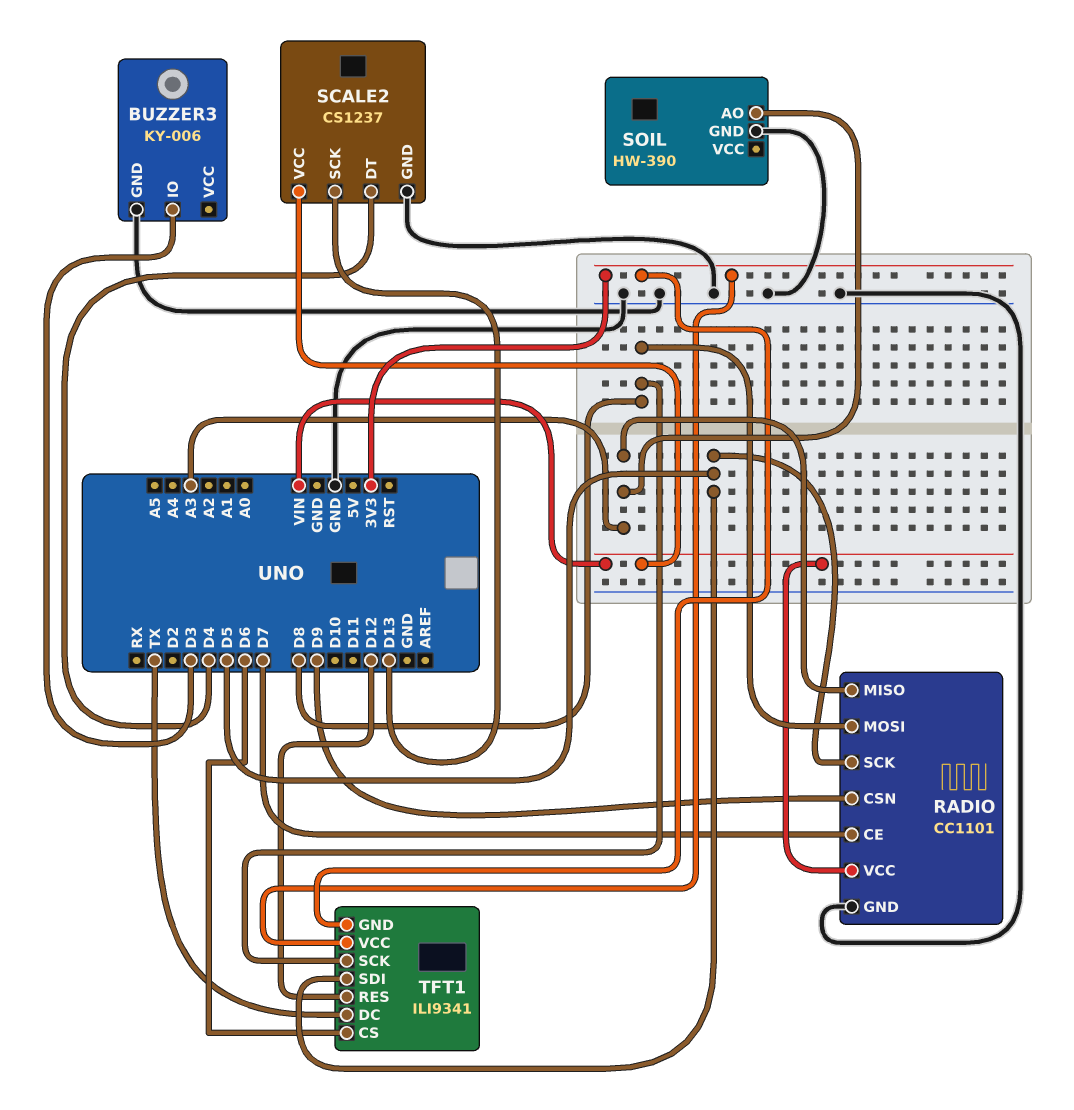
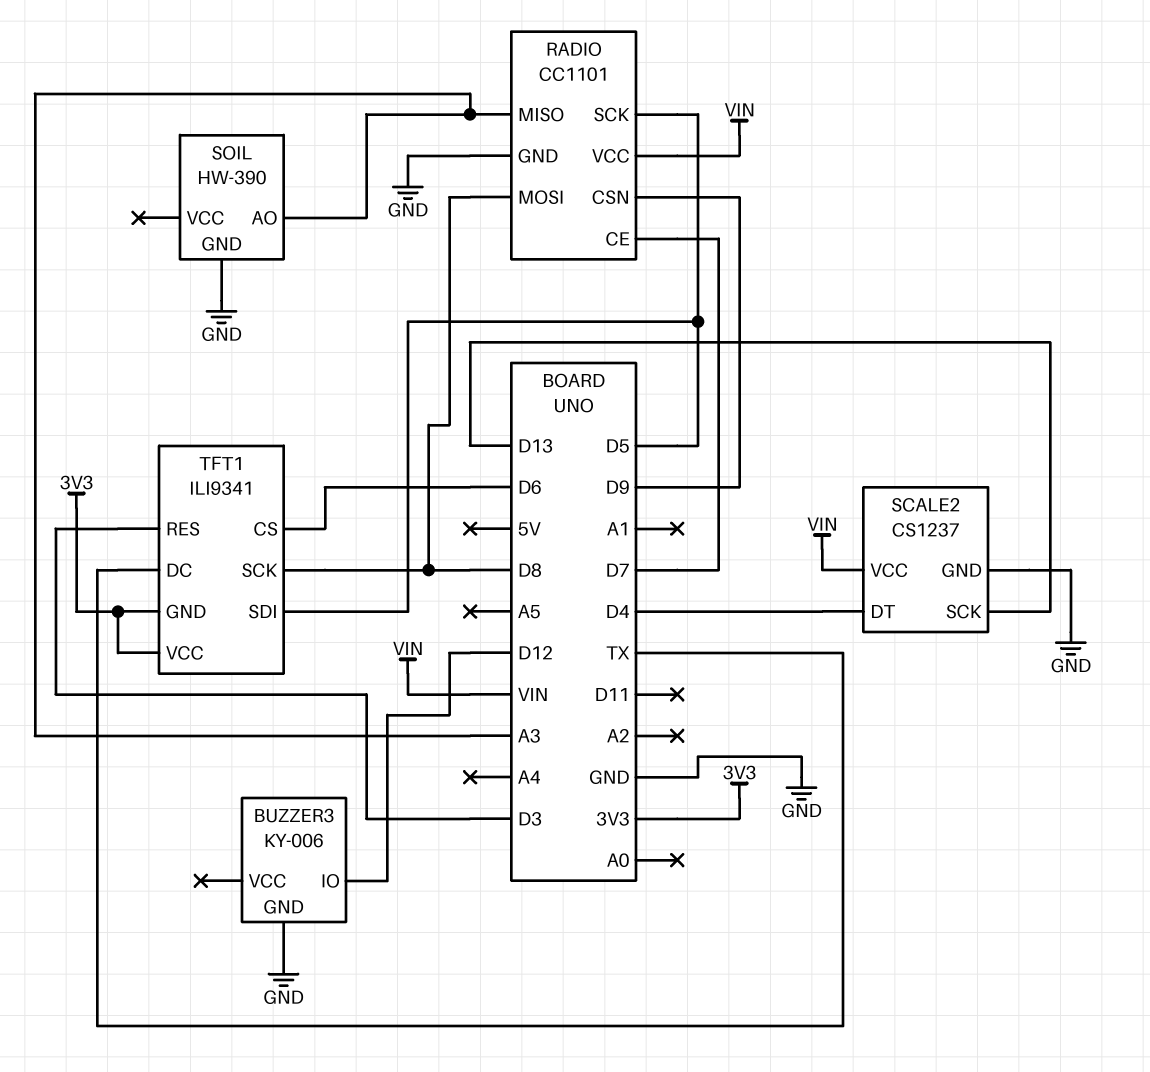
BUZZER3 pin IO: D3 -> D12
TFT1 pin RES: D12 -> D3

